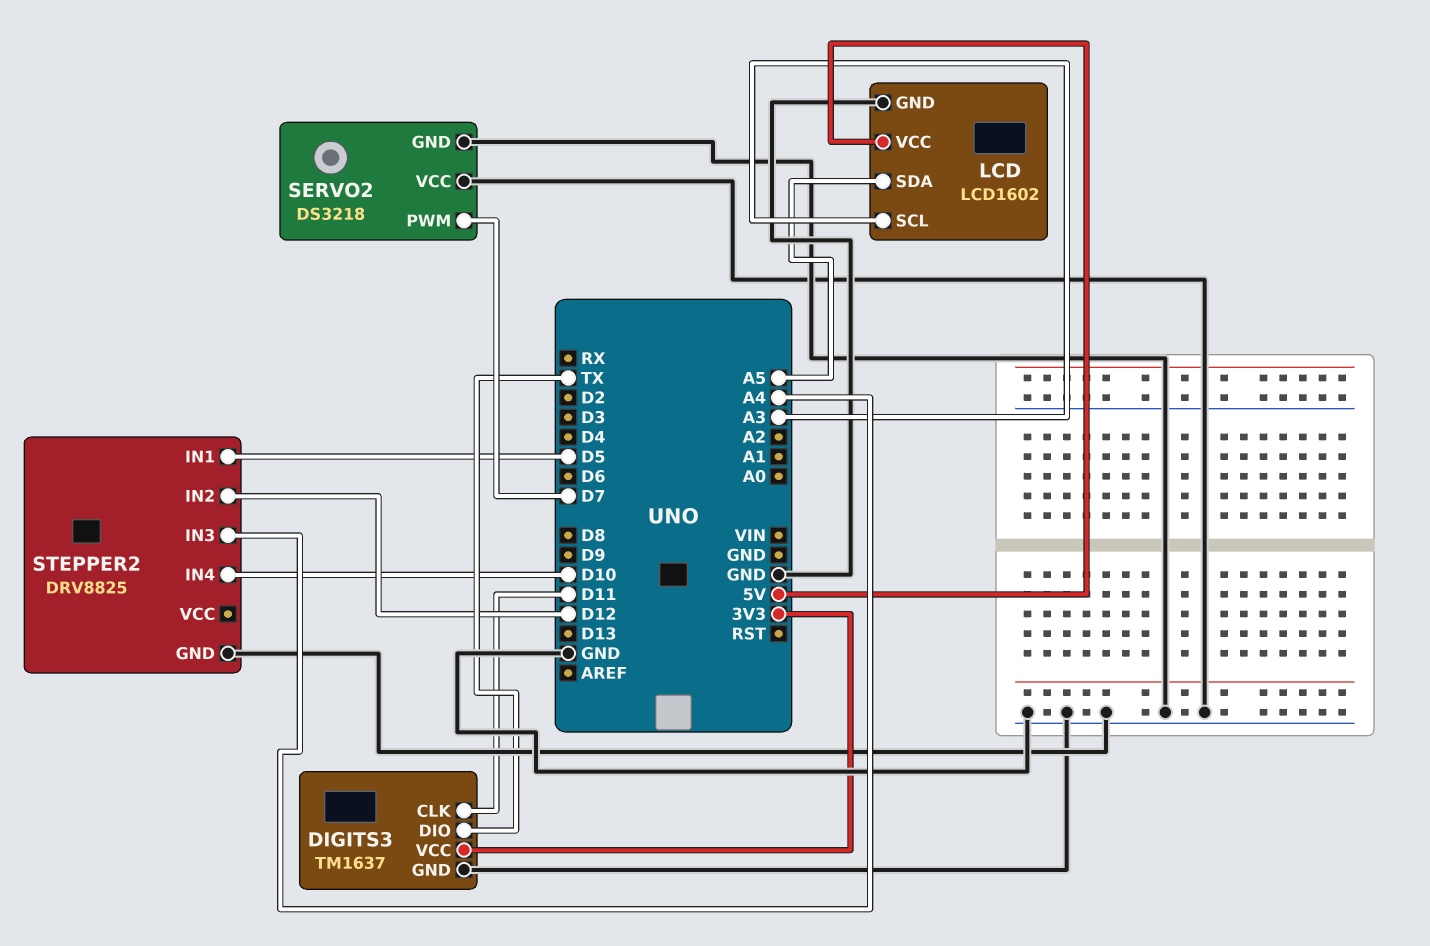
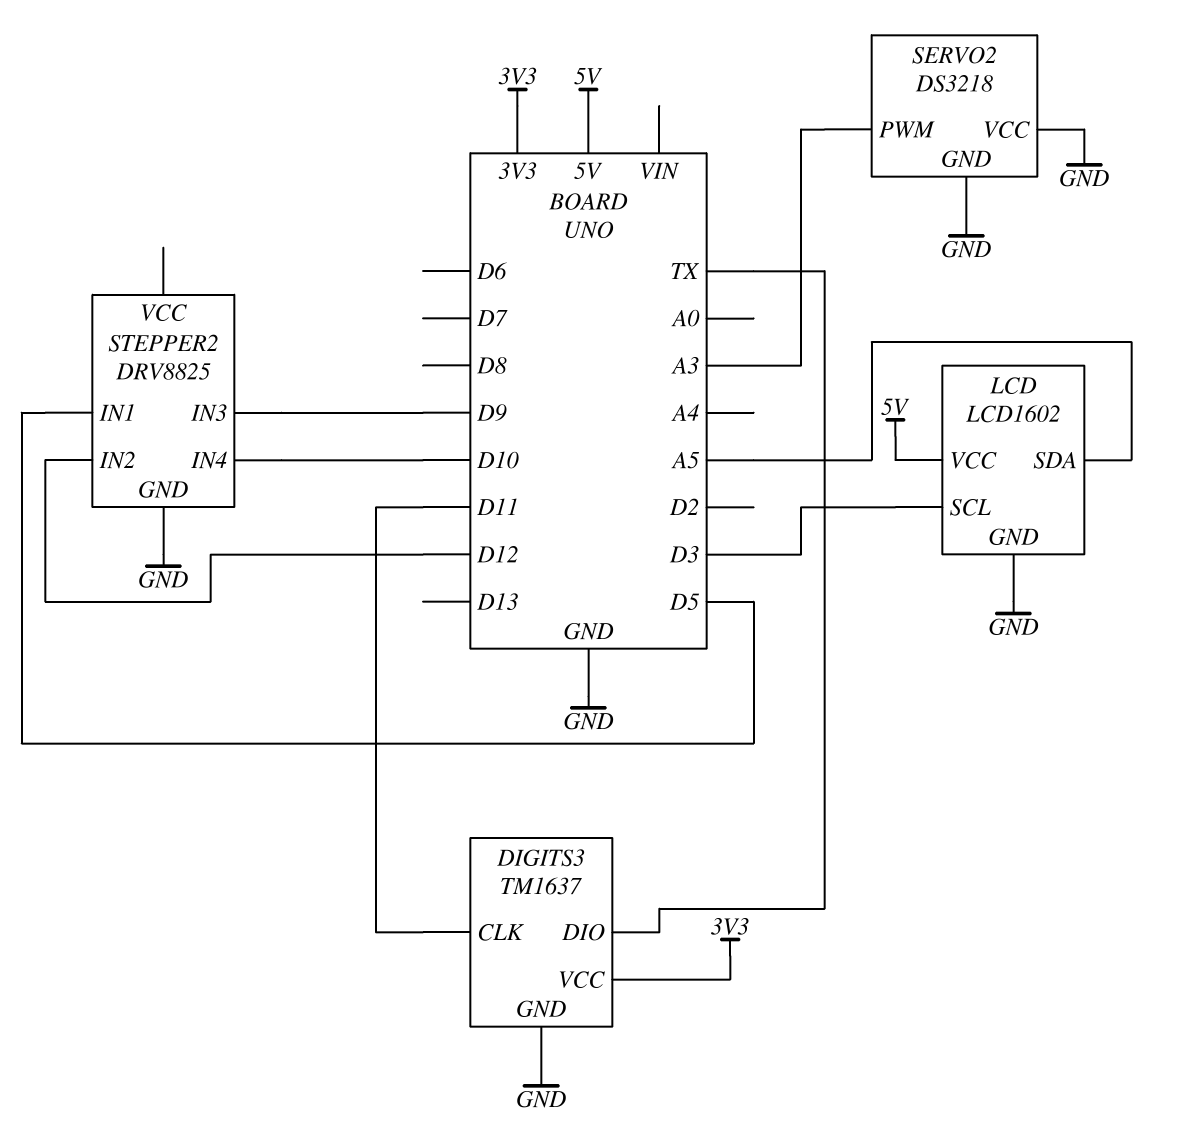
LCD pin SCL: A3 -> D3
SERVO2 pin PWM: D7 -> A3
STEPPER2 pin IN3: A4 -> D9

